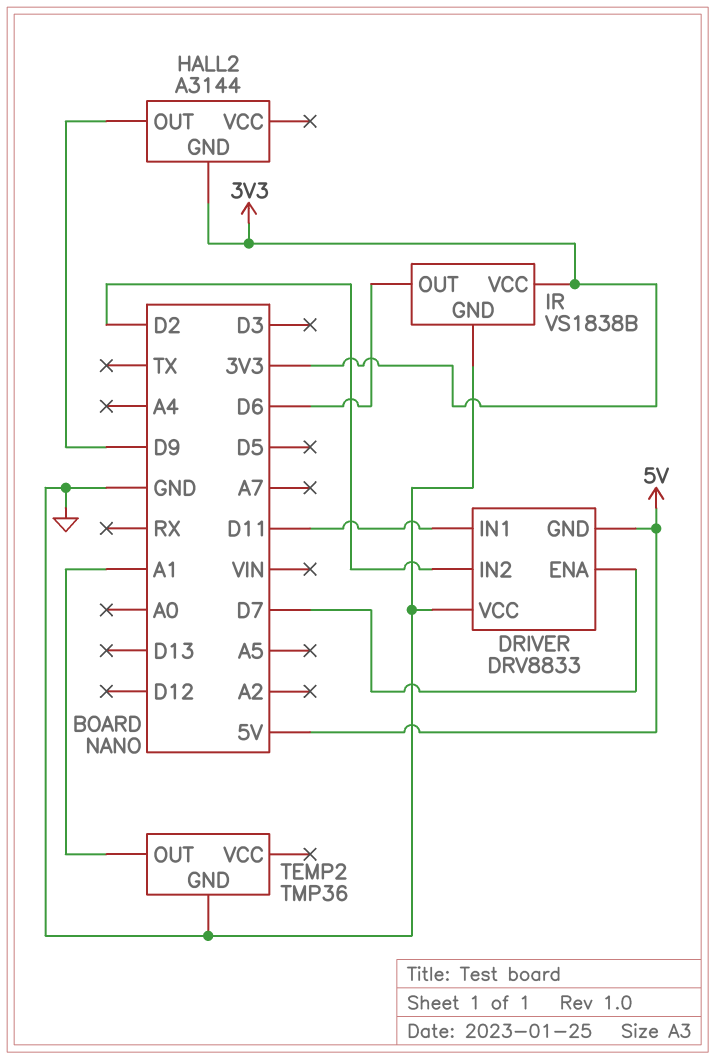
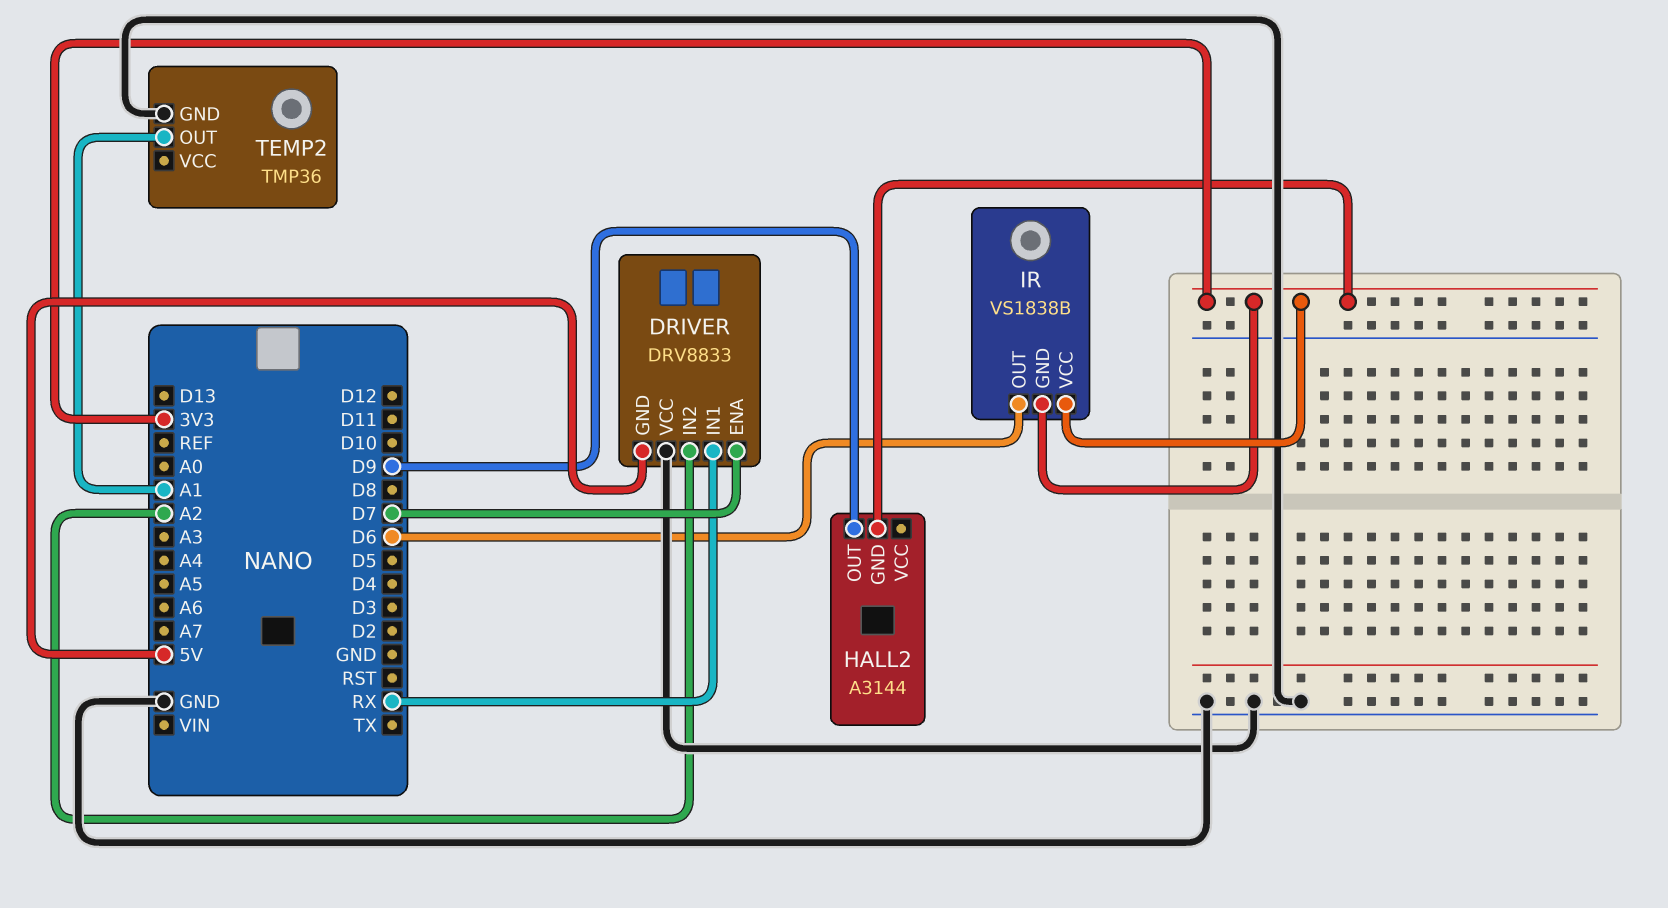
DRIVER pin IN1: D11 -> RX
DRIVER pin IN2: D2 -> A2
IR pin GND: GND -> 3V3

